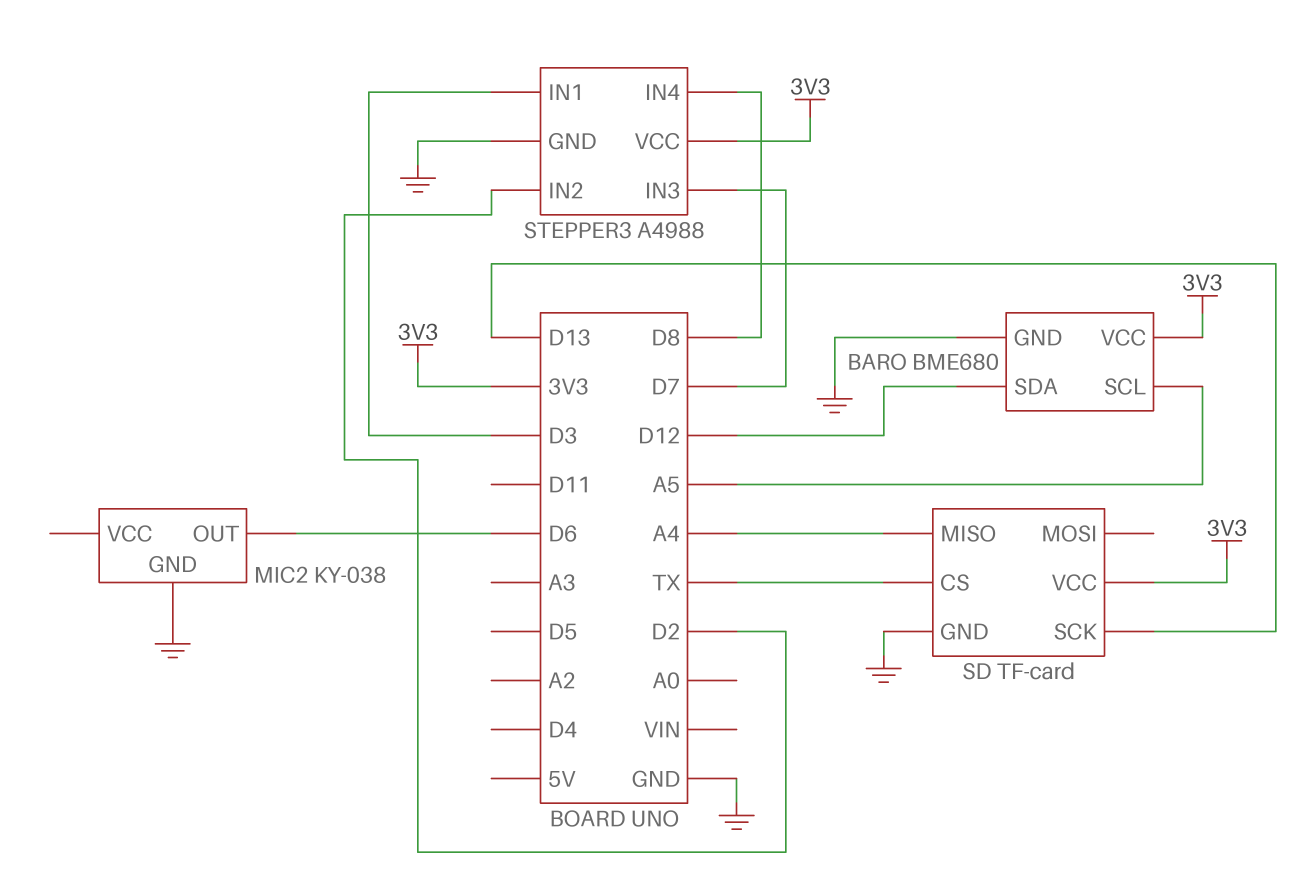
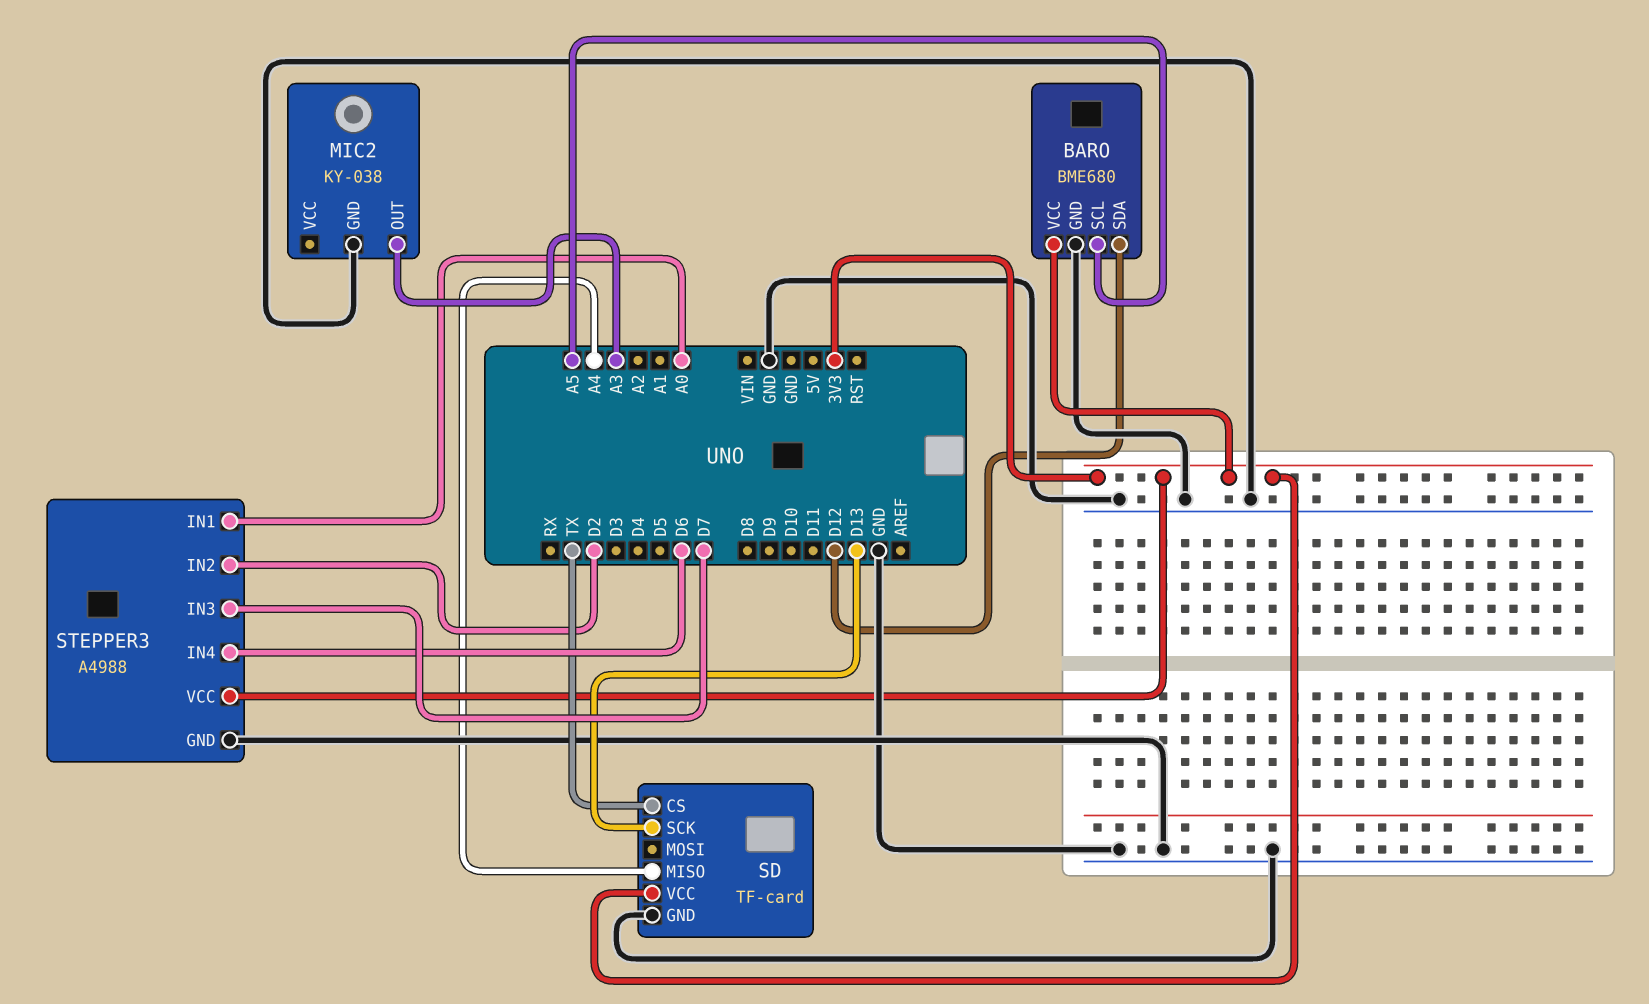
MIC2 pin OUT: D6 -> A3
STEPPER3 pin IN1: D3 -> A0
STEPPER3 pin IN4: D8 -> D6

